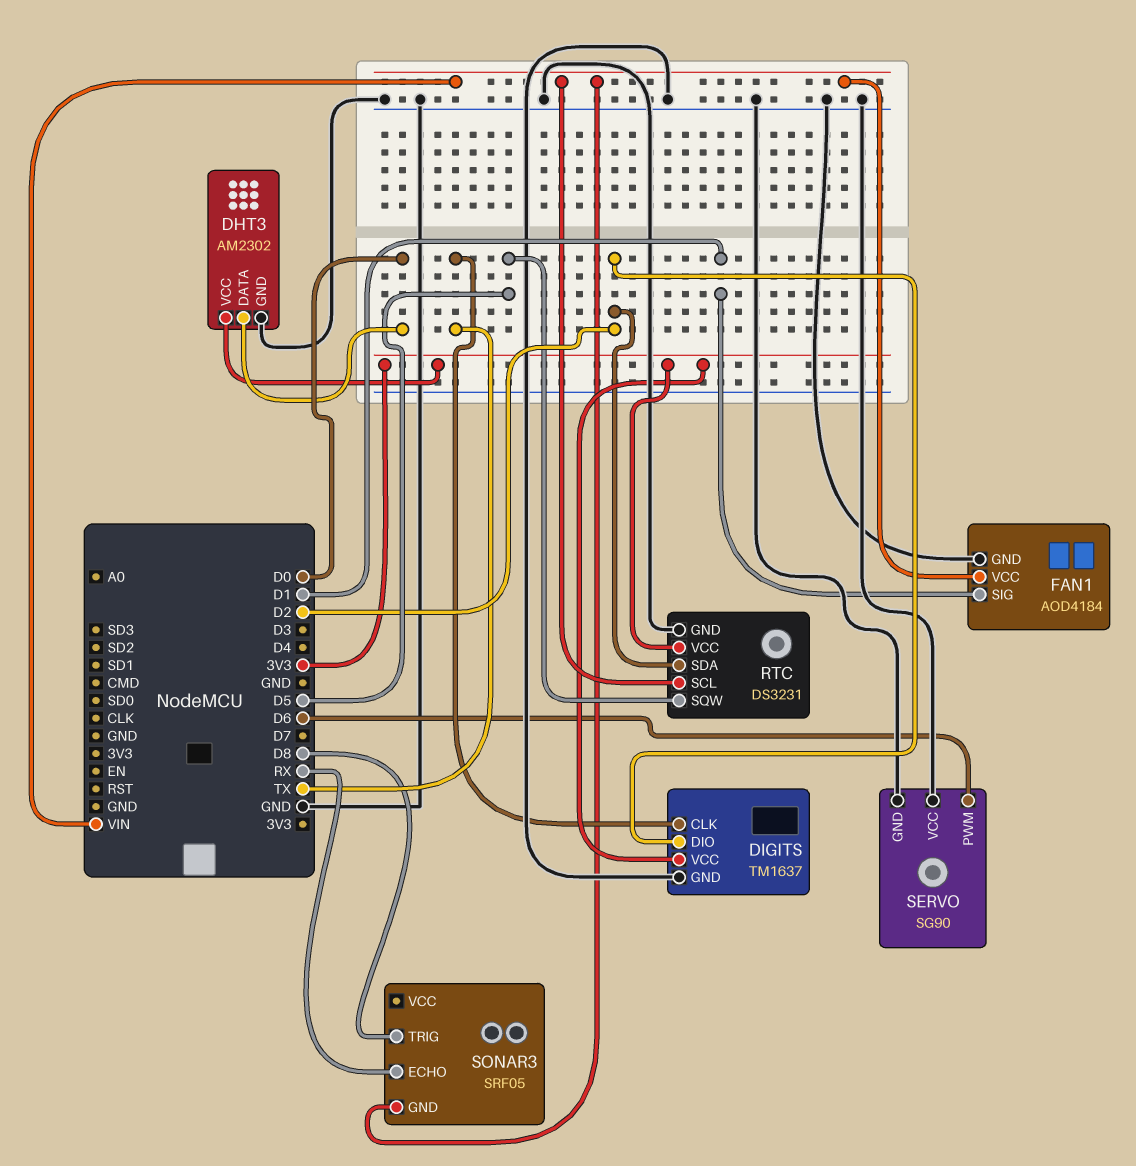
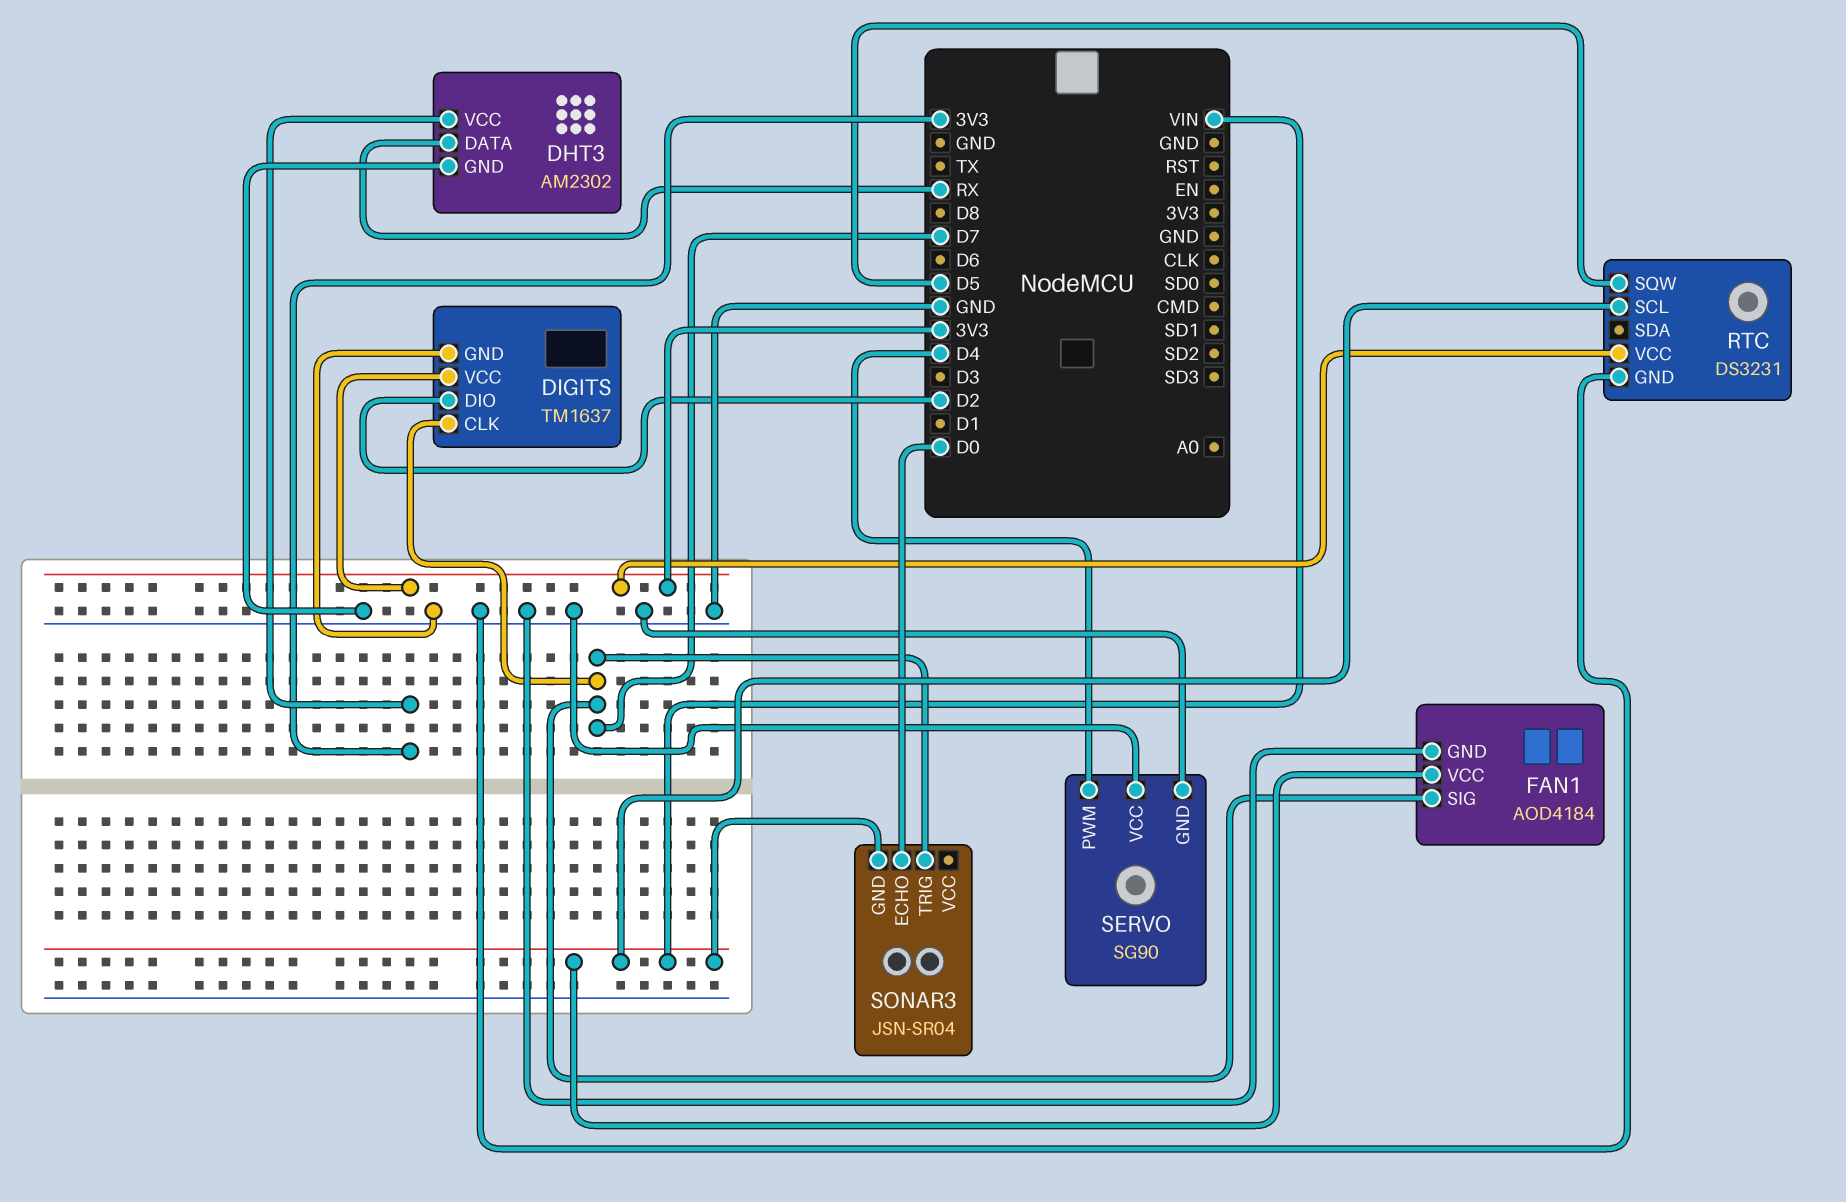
DHT3 pin DATA: D0 -> RX
DIGITS pin CLK: TX -> D7
FAN1 pin SIG: D1 -> D7
RTC pin SDA: D2 -> none
SERVO pin PWM: D6 -> D4
SONAR3: SRF05 -> JSN-SR04
SONAR3 pin ECHO: RX -> D0
SONAR3 pin TRIG: D8 -> D7

